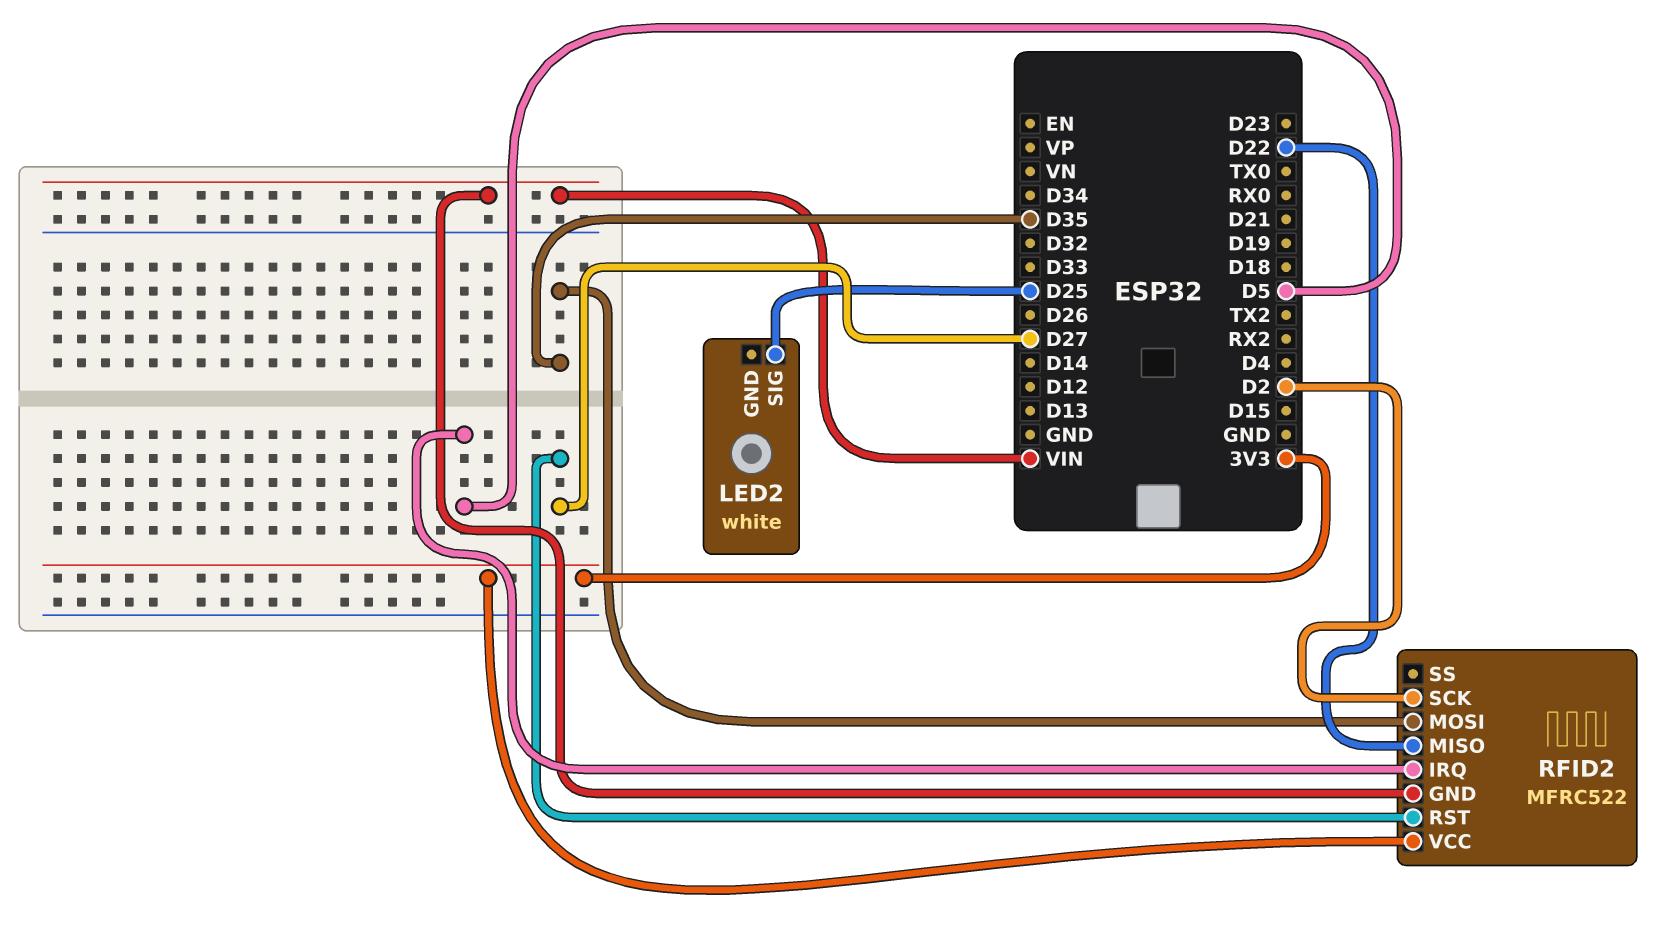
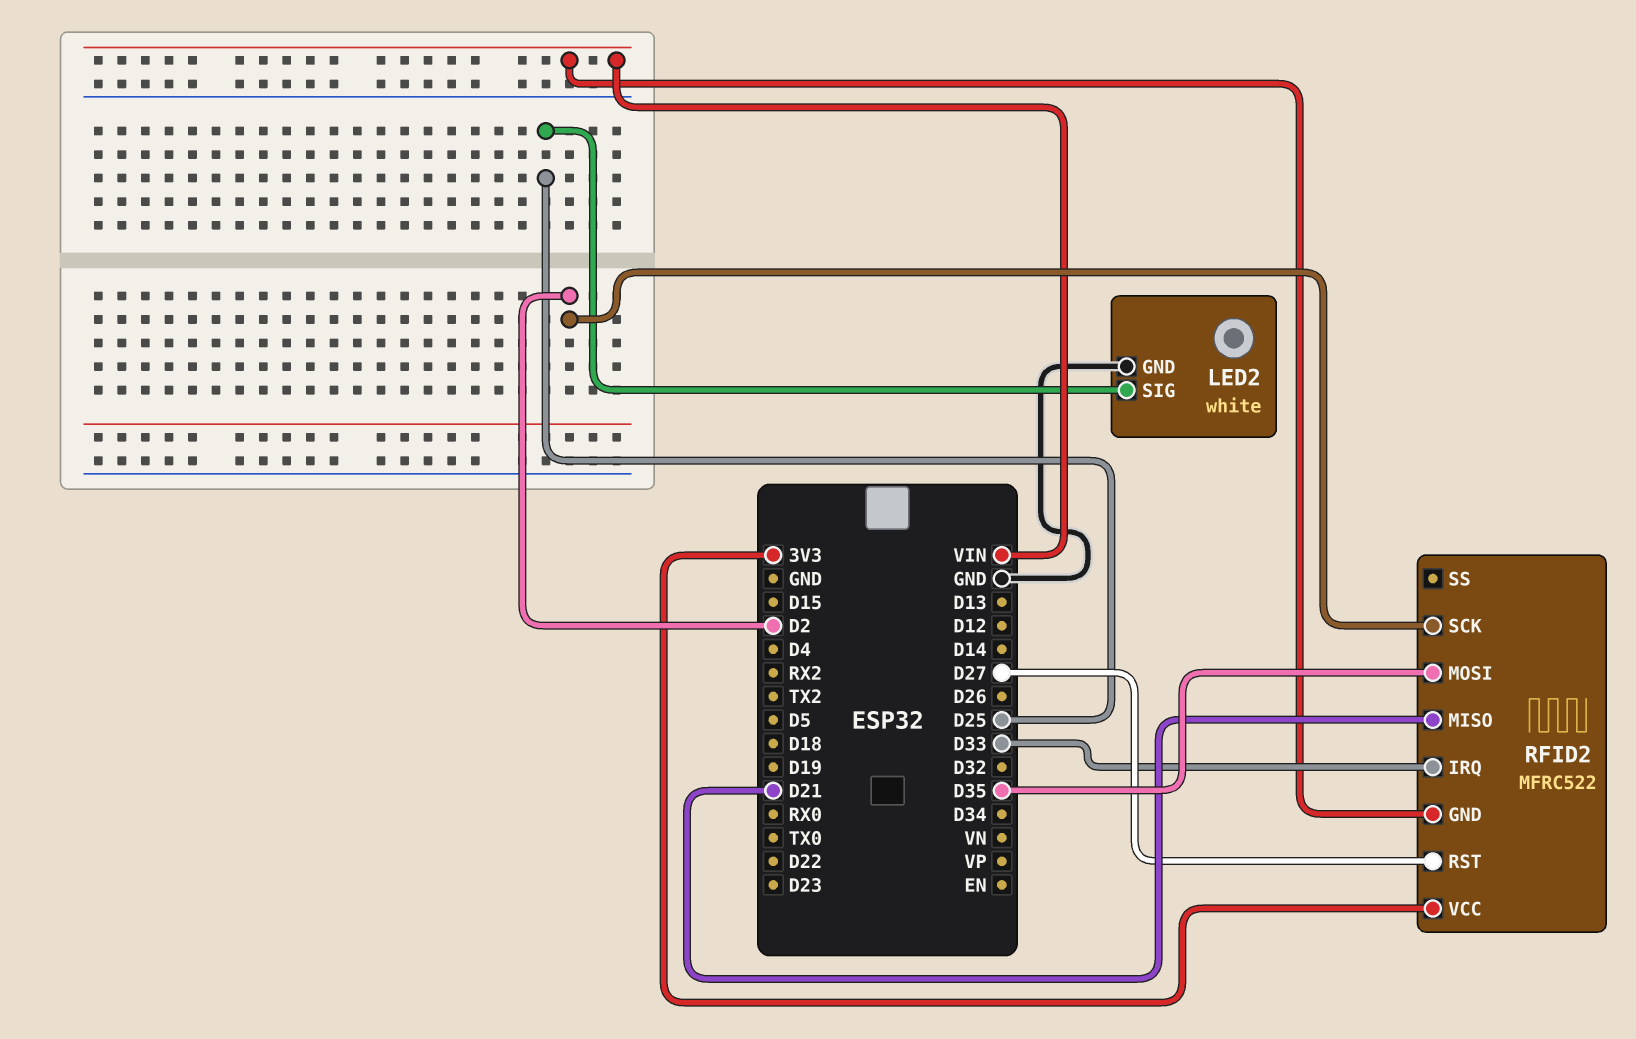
LED2 pin GND: none -> GND
RFID2 pin IRQ: D5 -> D33
RFID2 pin MISO: D22 -> D21

